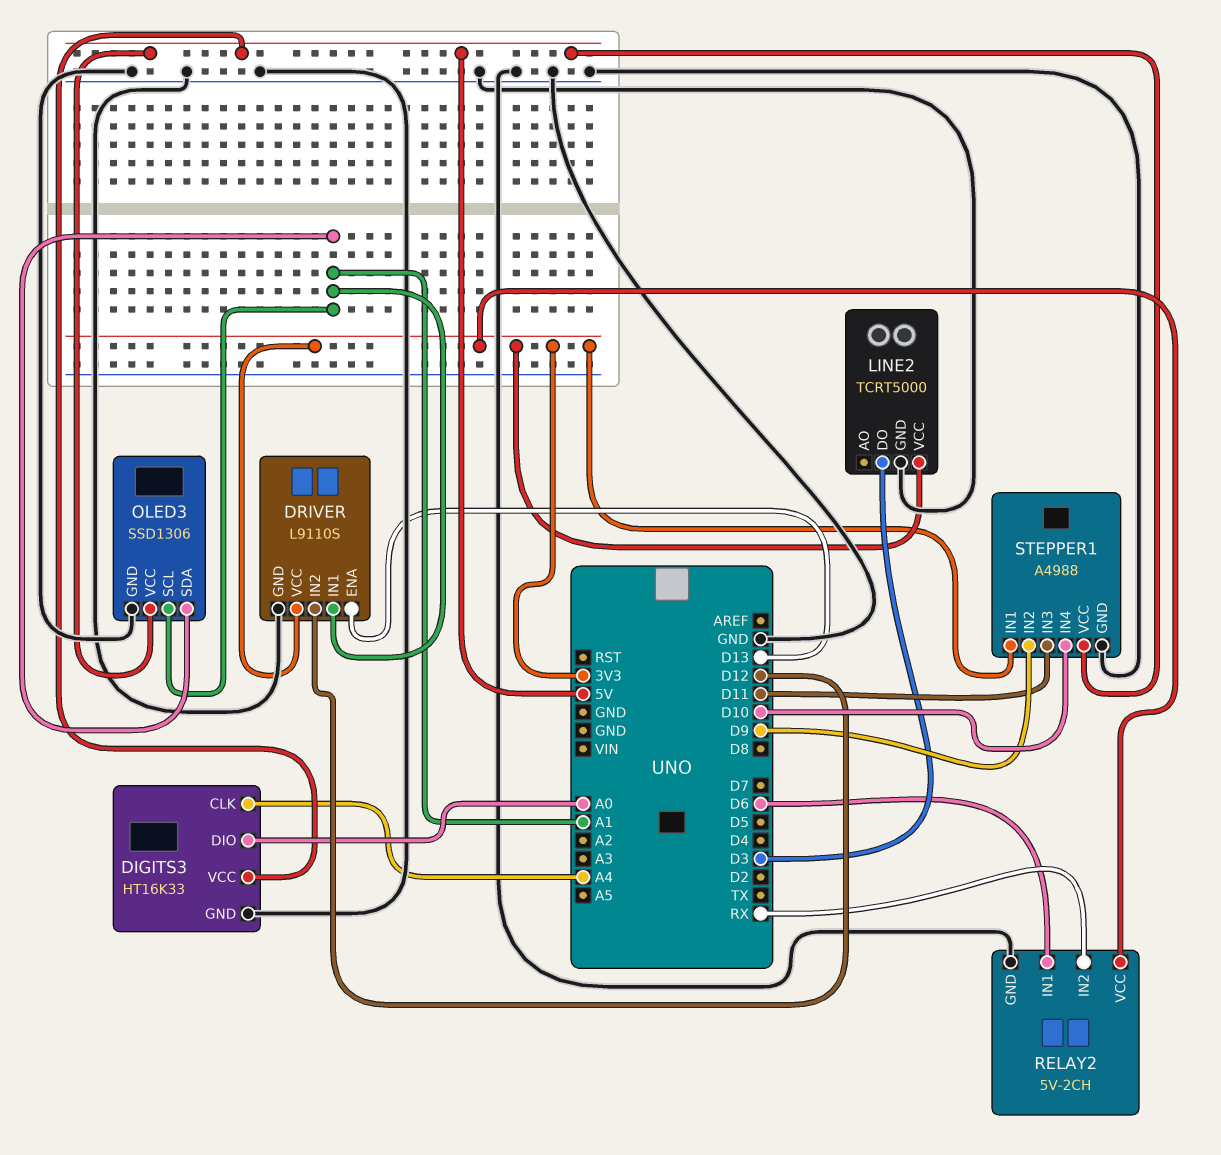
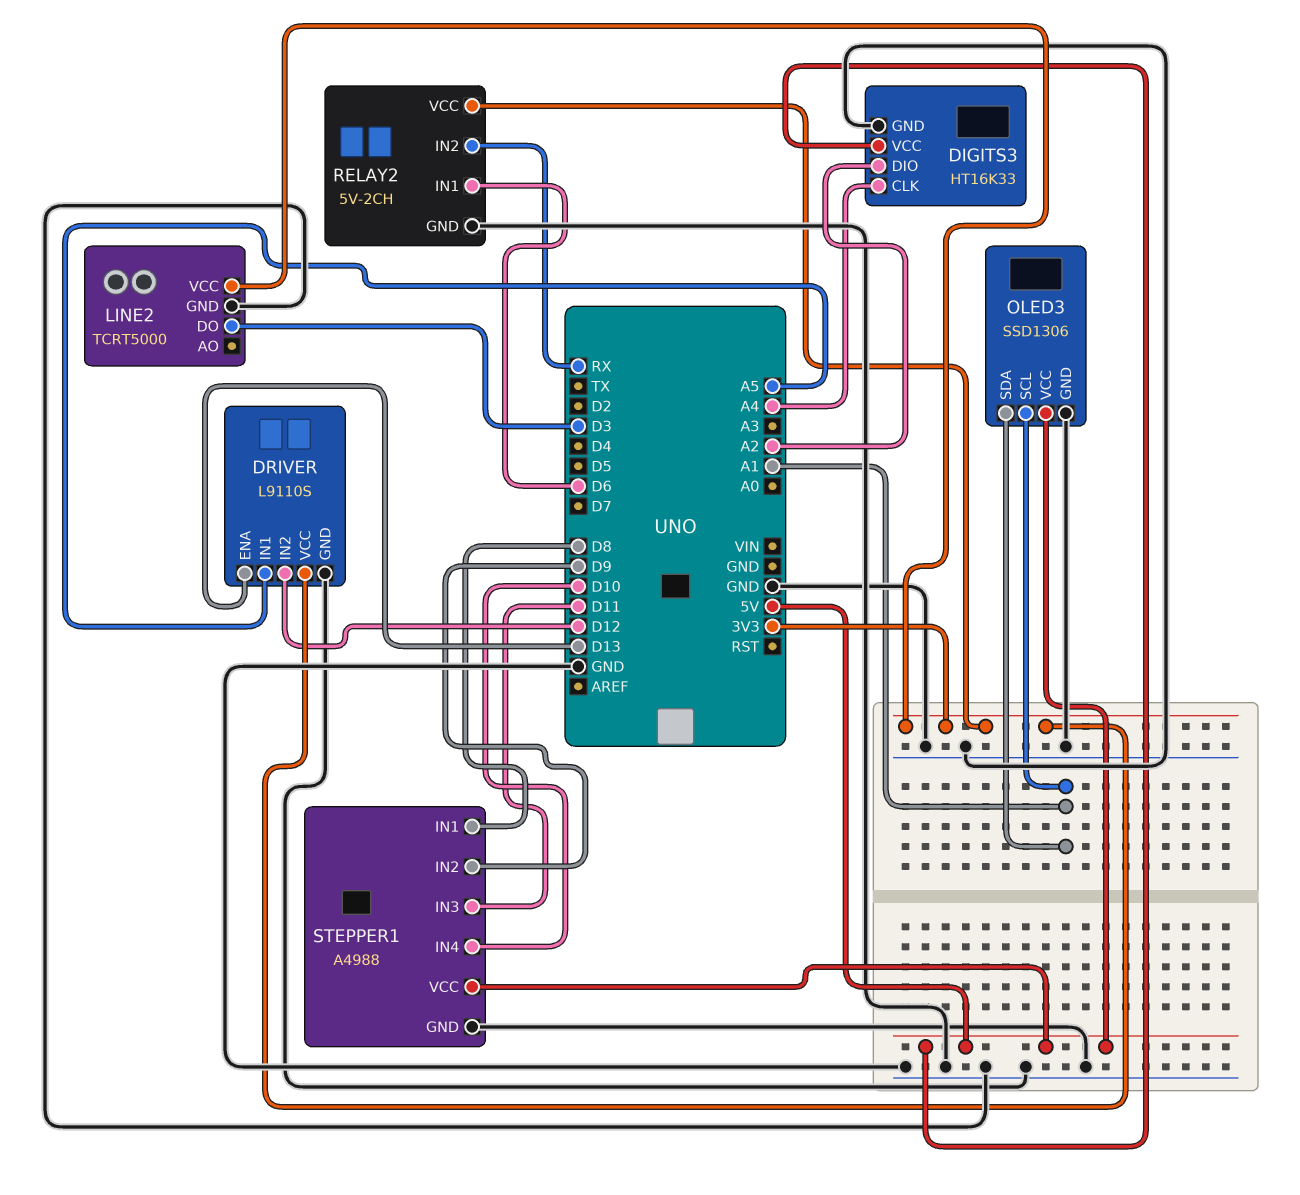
DIGITS3 pin DIO: A0 -> A2
DRIVER pin IN1: A1 -> A5
STEPPER1 pin IN1: 3V3 -> D8

